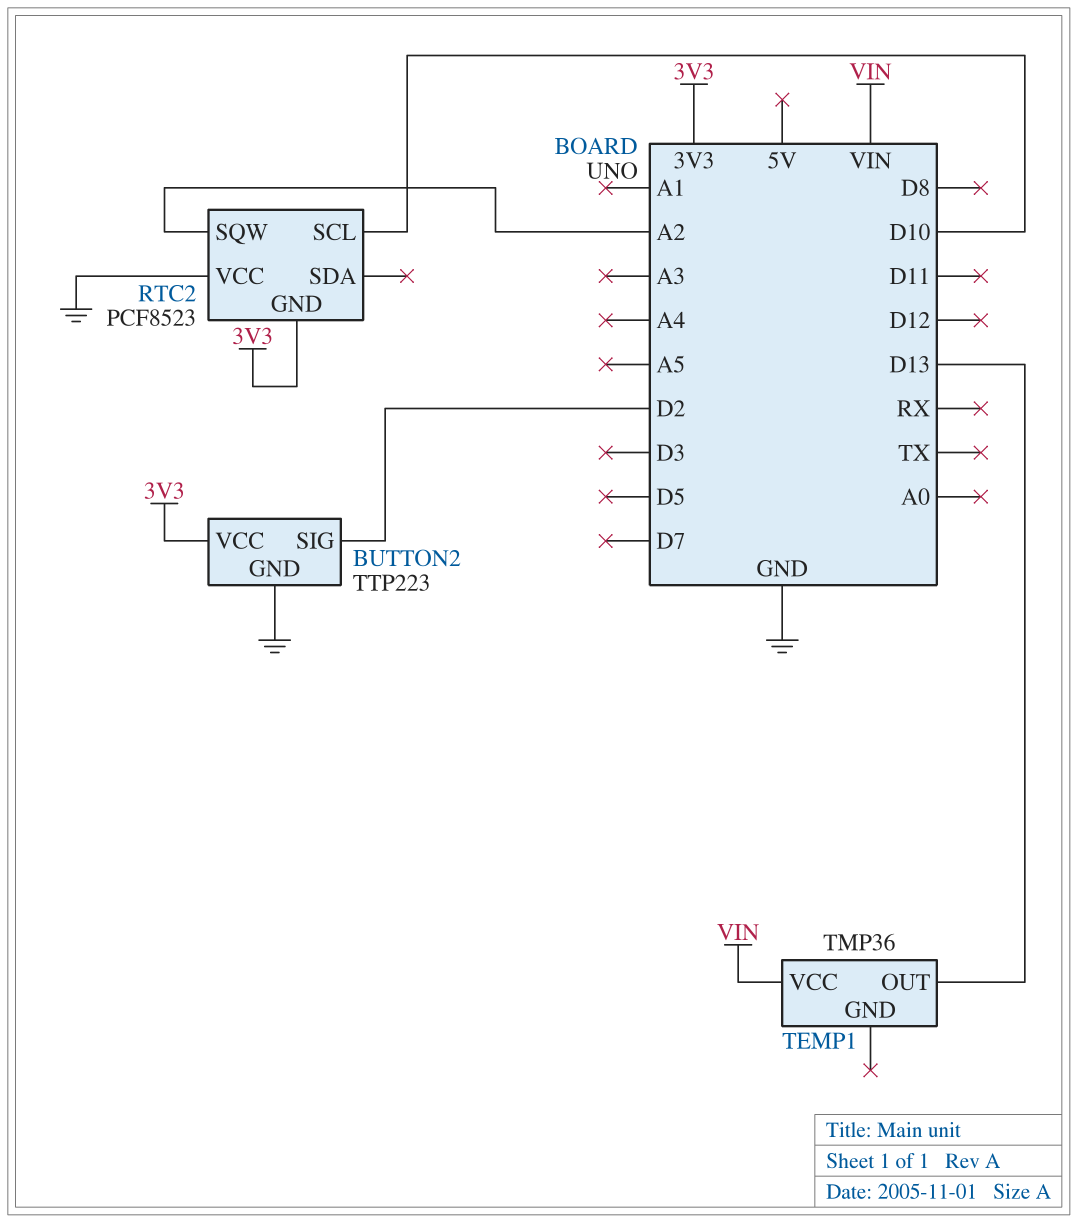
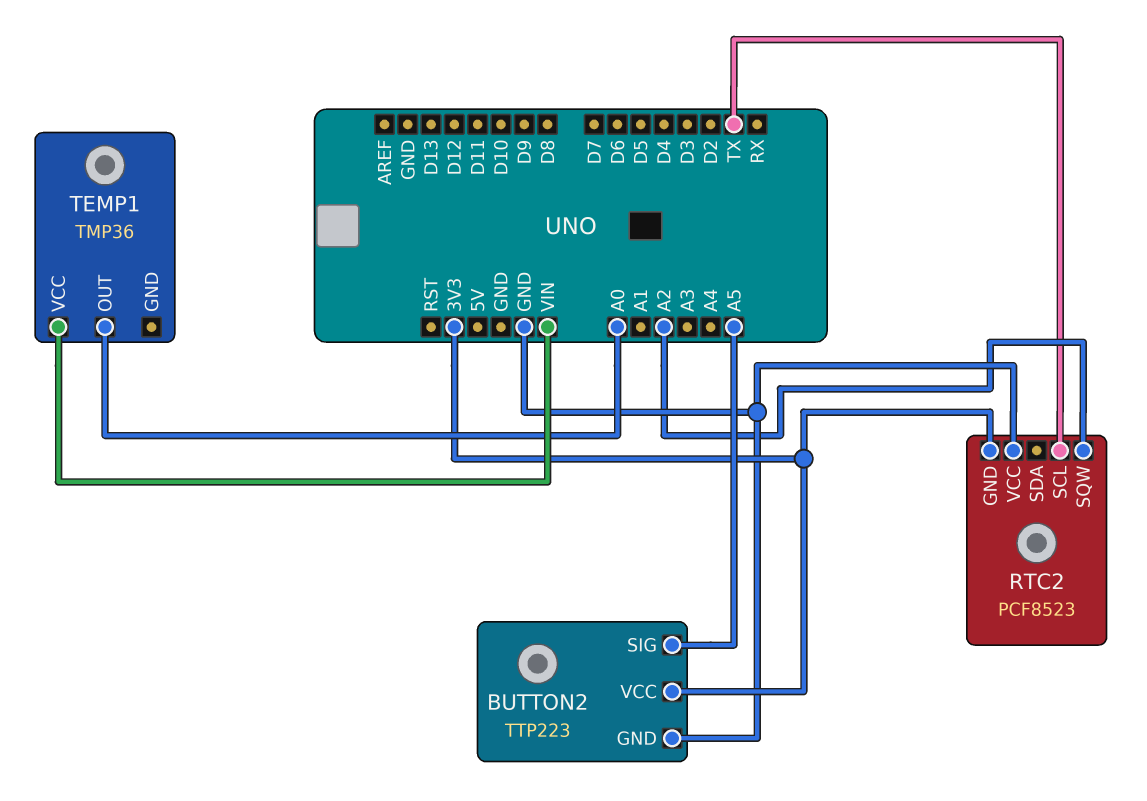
BUTTON2 pin SIG: D2 -> A5
RTC2 pin SCL: D10 -> TX
TEMP1 pin OUT: D13 -> A0

